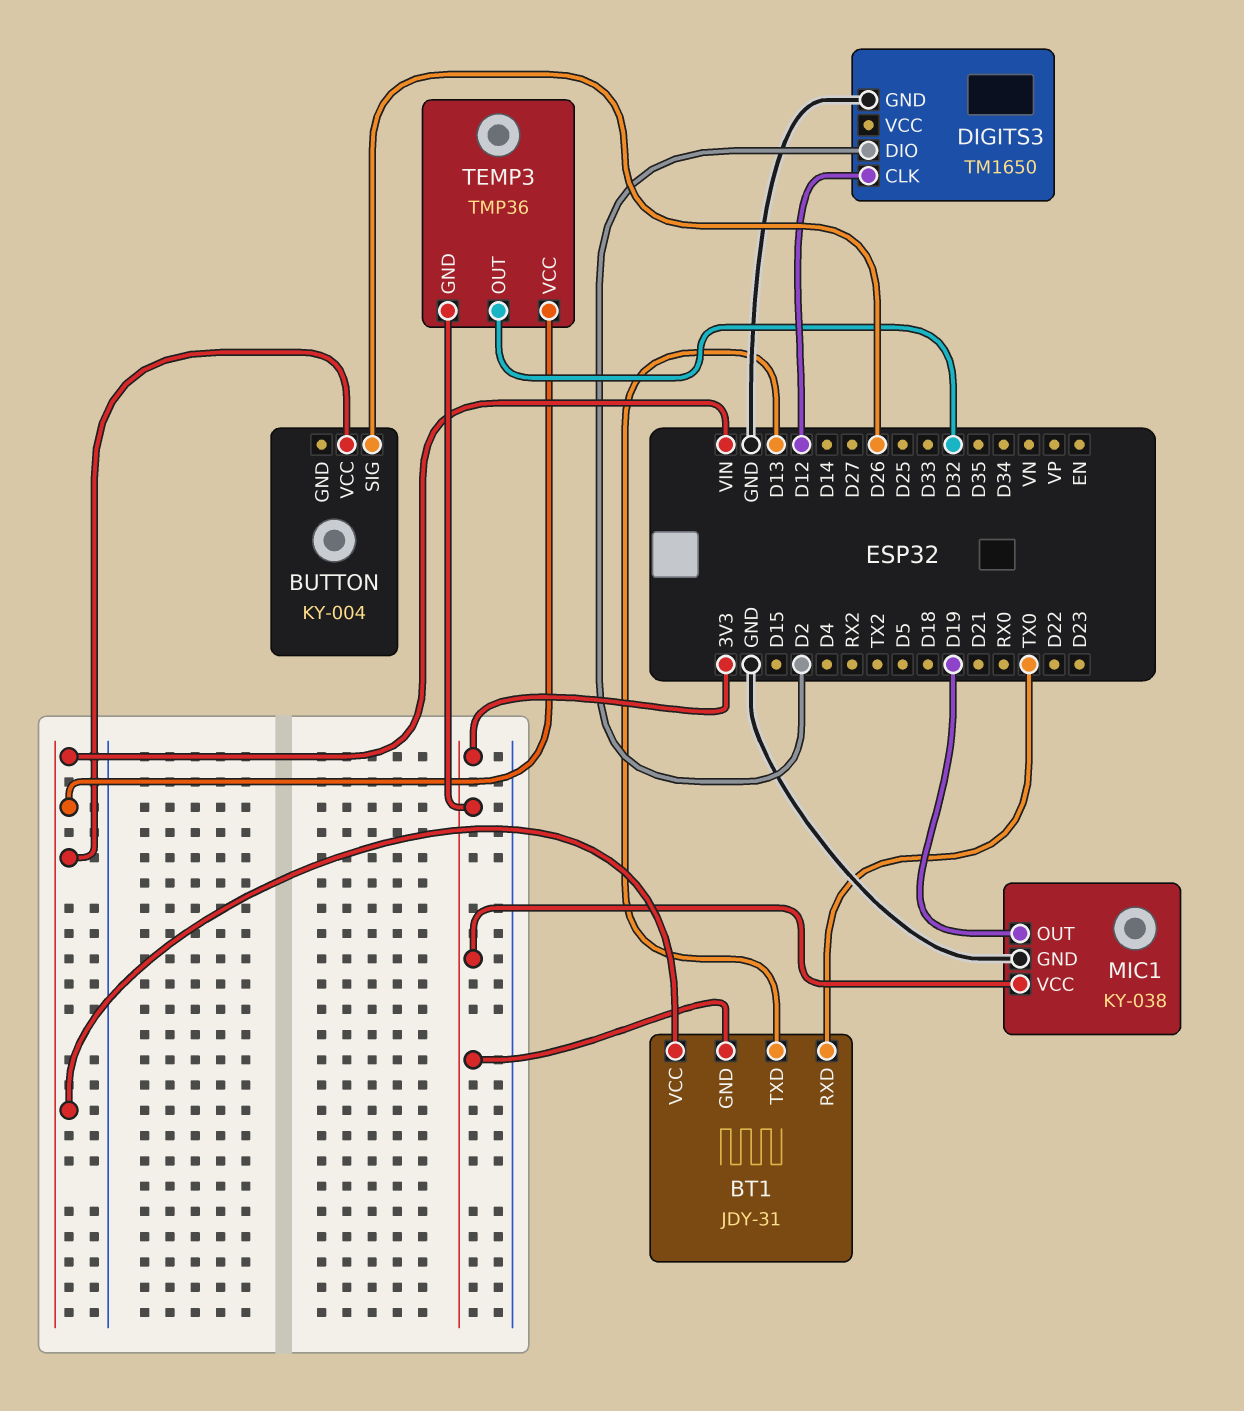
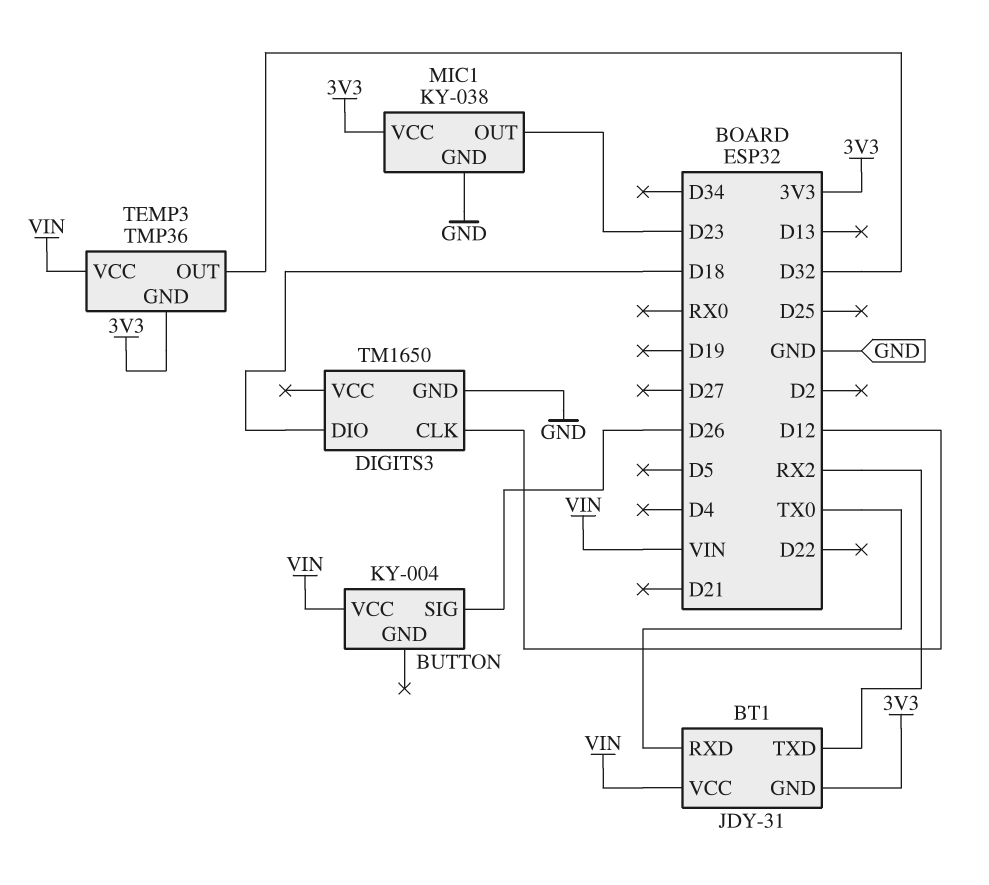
BT1 pin TXD: D13 -> RX2
DIGITS3 pin DIO: D2 -> D18
MIC1 pin OUT: D19 -> D23

